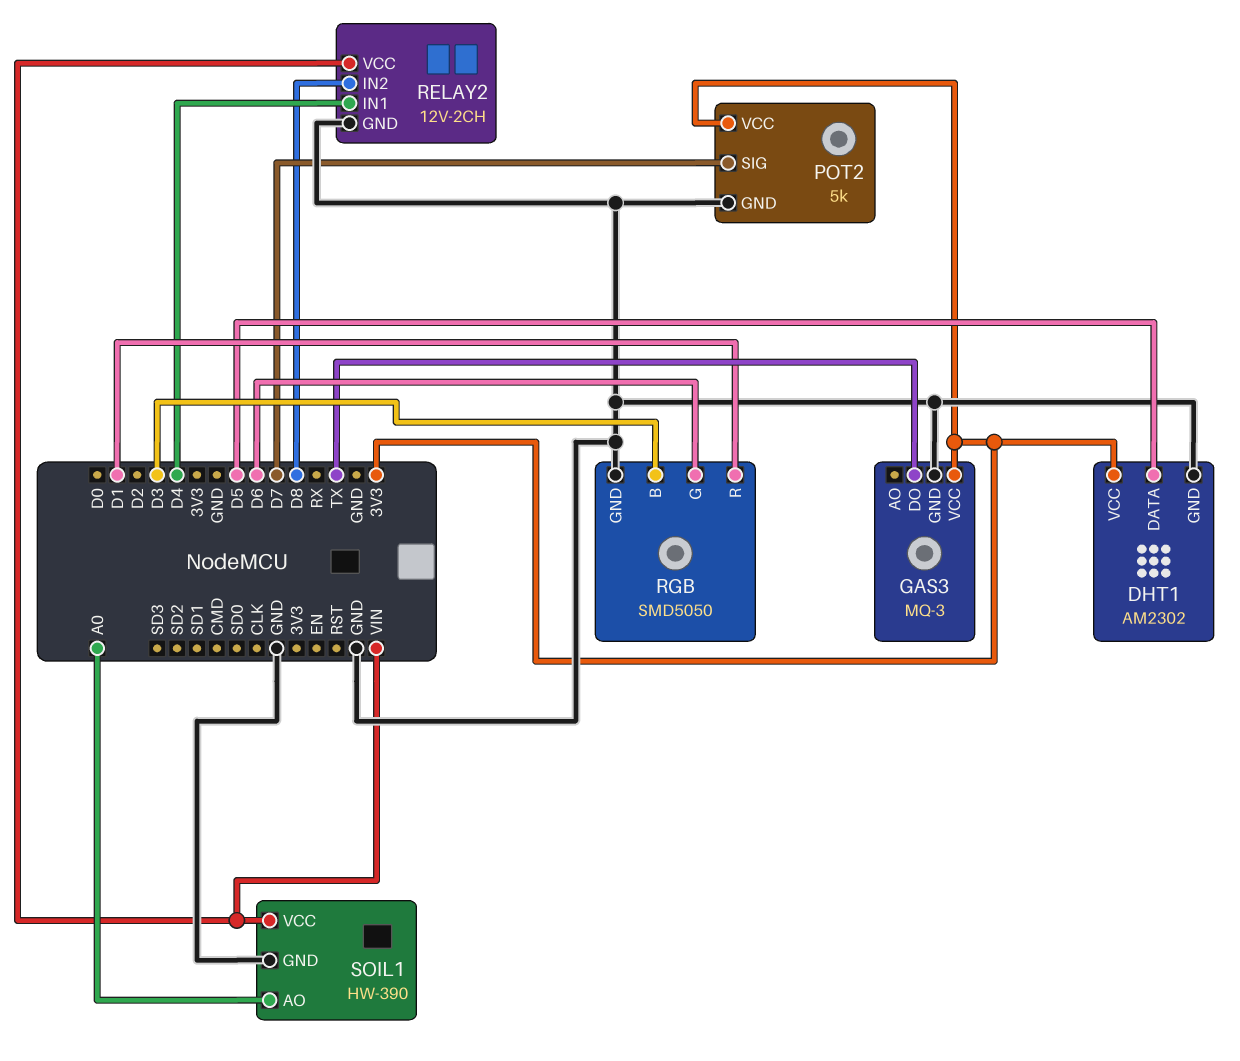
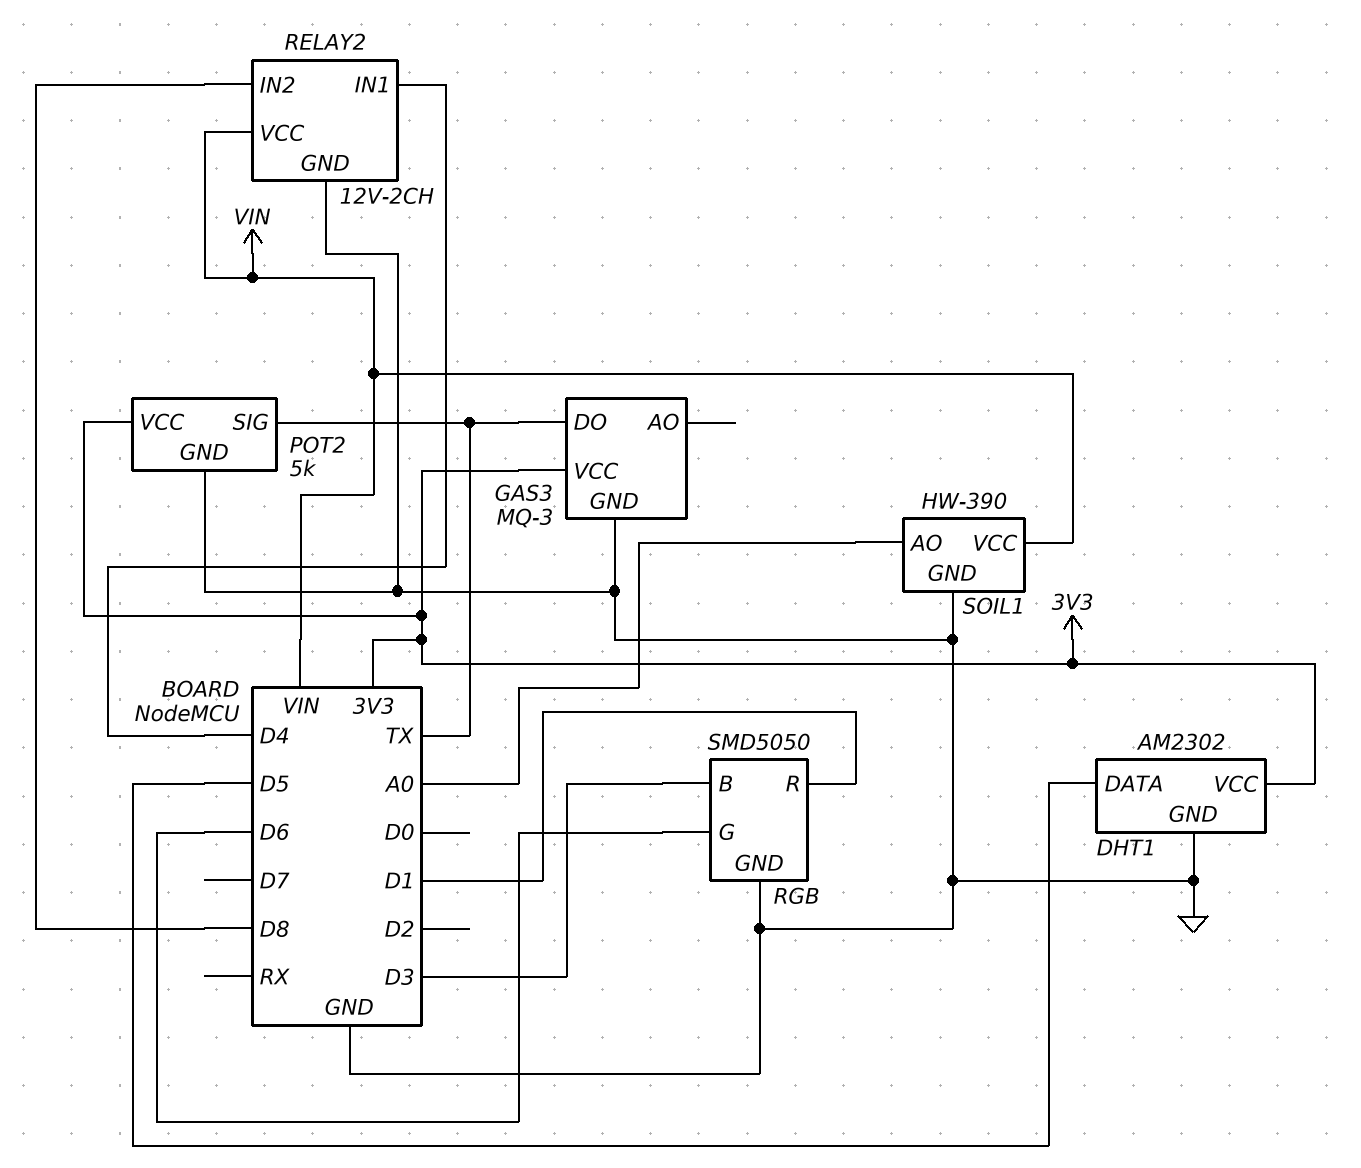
POT2 pin SIG: D7 -> TX

